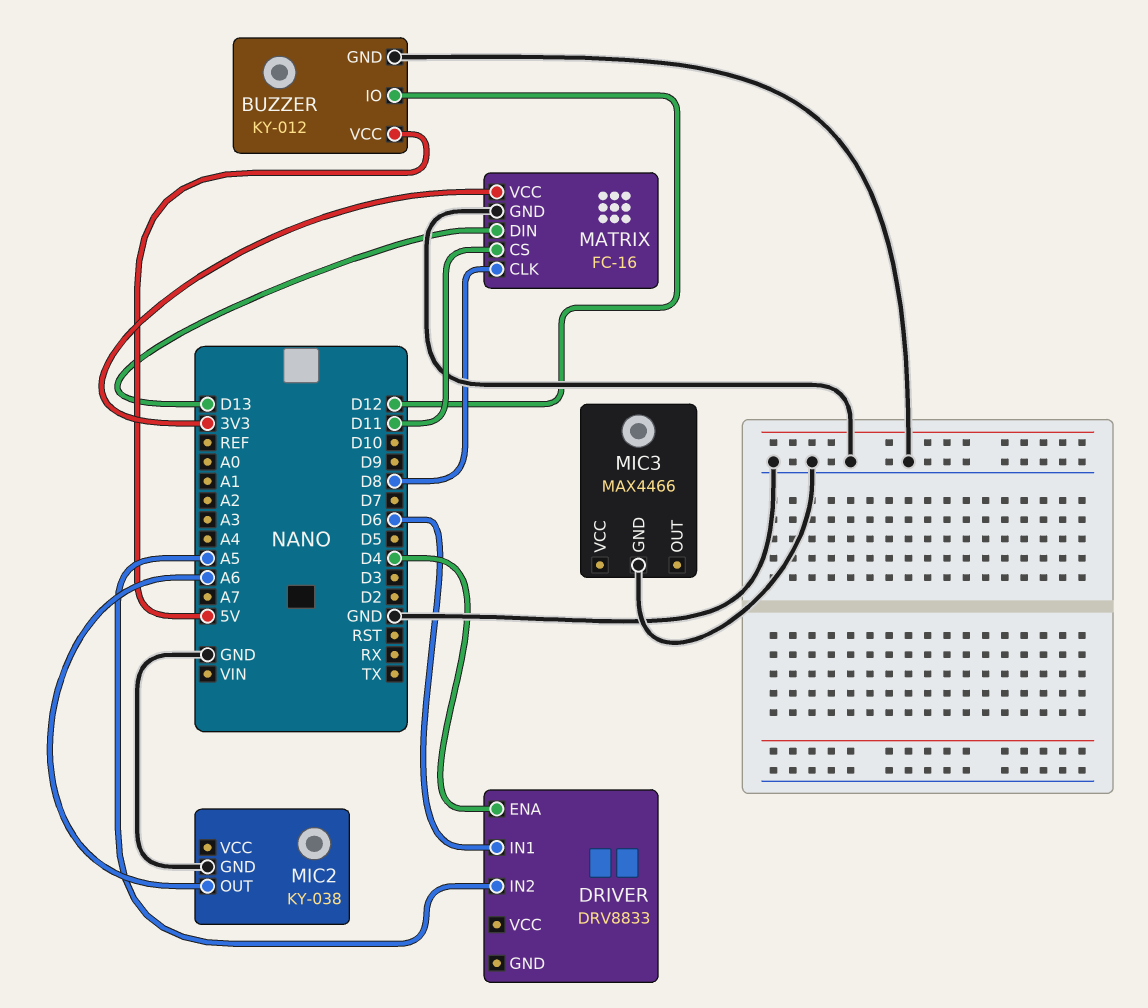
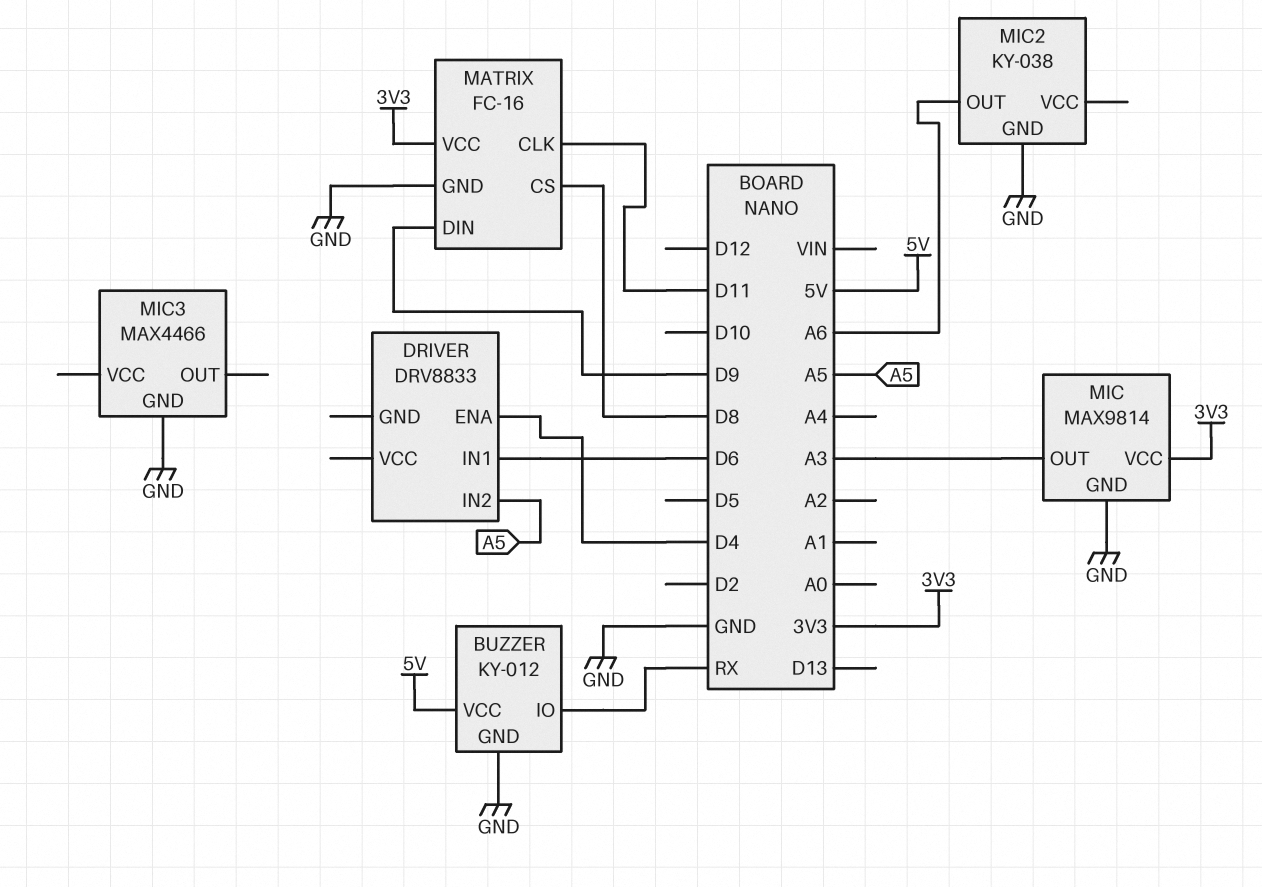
BUZZER pin IO: D12 -> RX
MATRIX pin CLK: D8 -> D11
MATRIX pin CS: D11 -> D8
MATRIX pin DIN: D13 -> D9
MIC: none -> MAX9814
MIC pin GND: none -> GND
MIC pin OUT: none -> A3
MIC pin VCC: none -> 3V3

